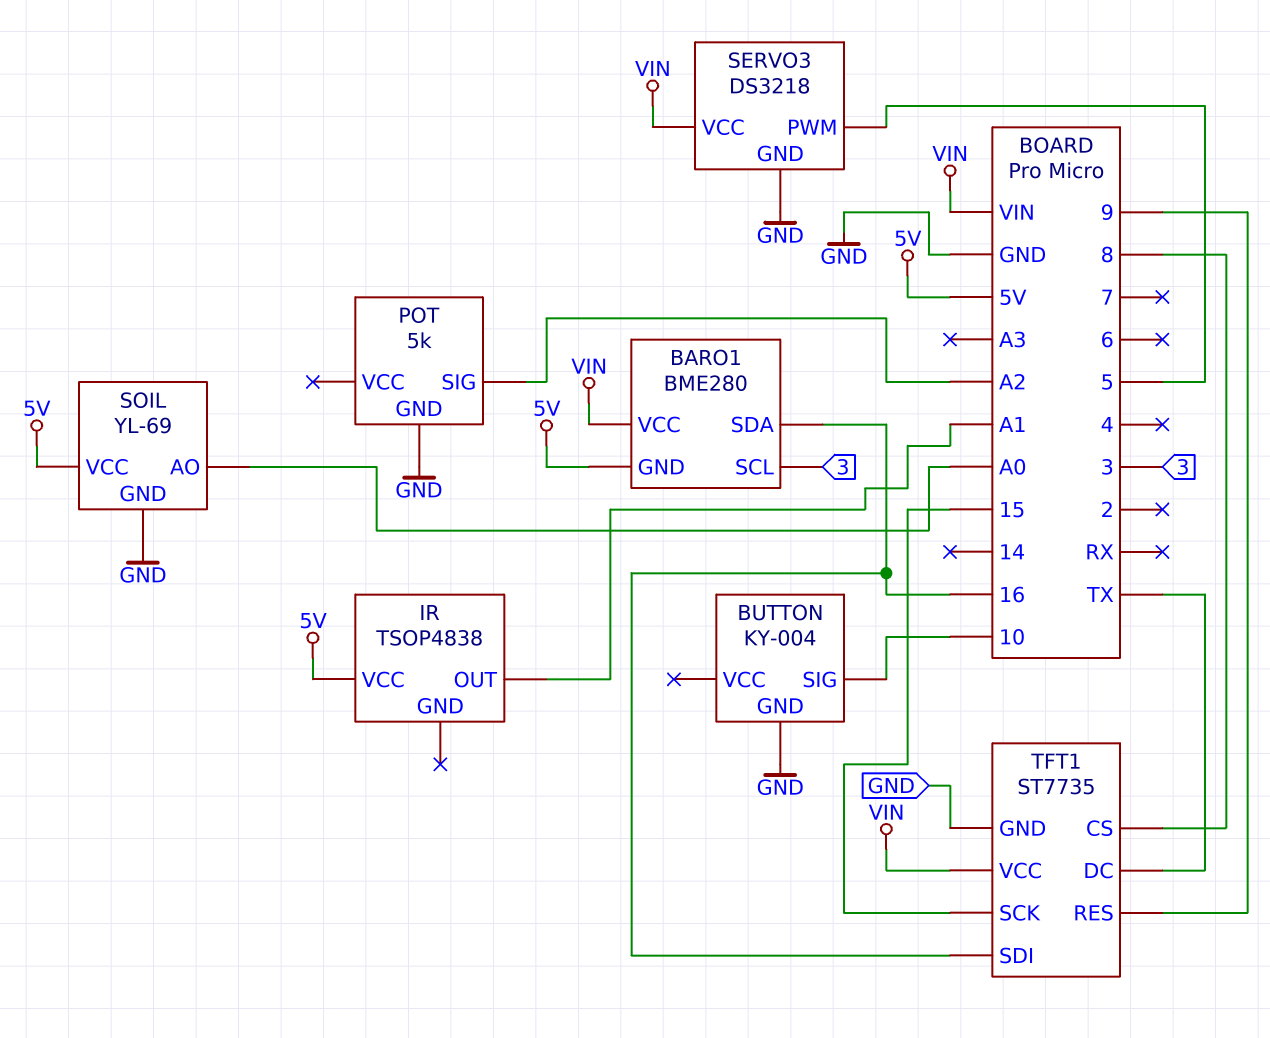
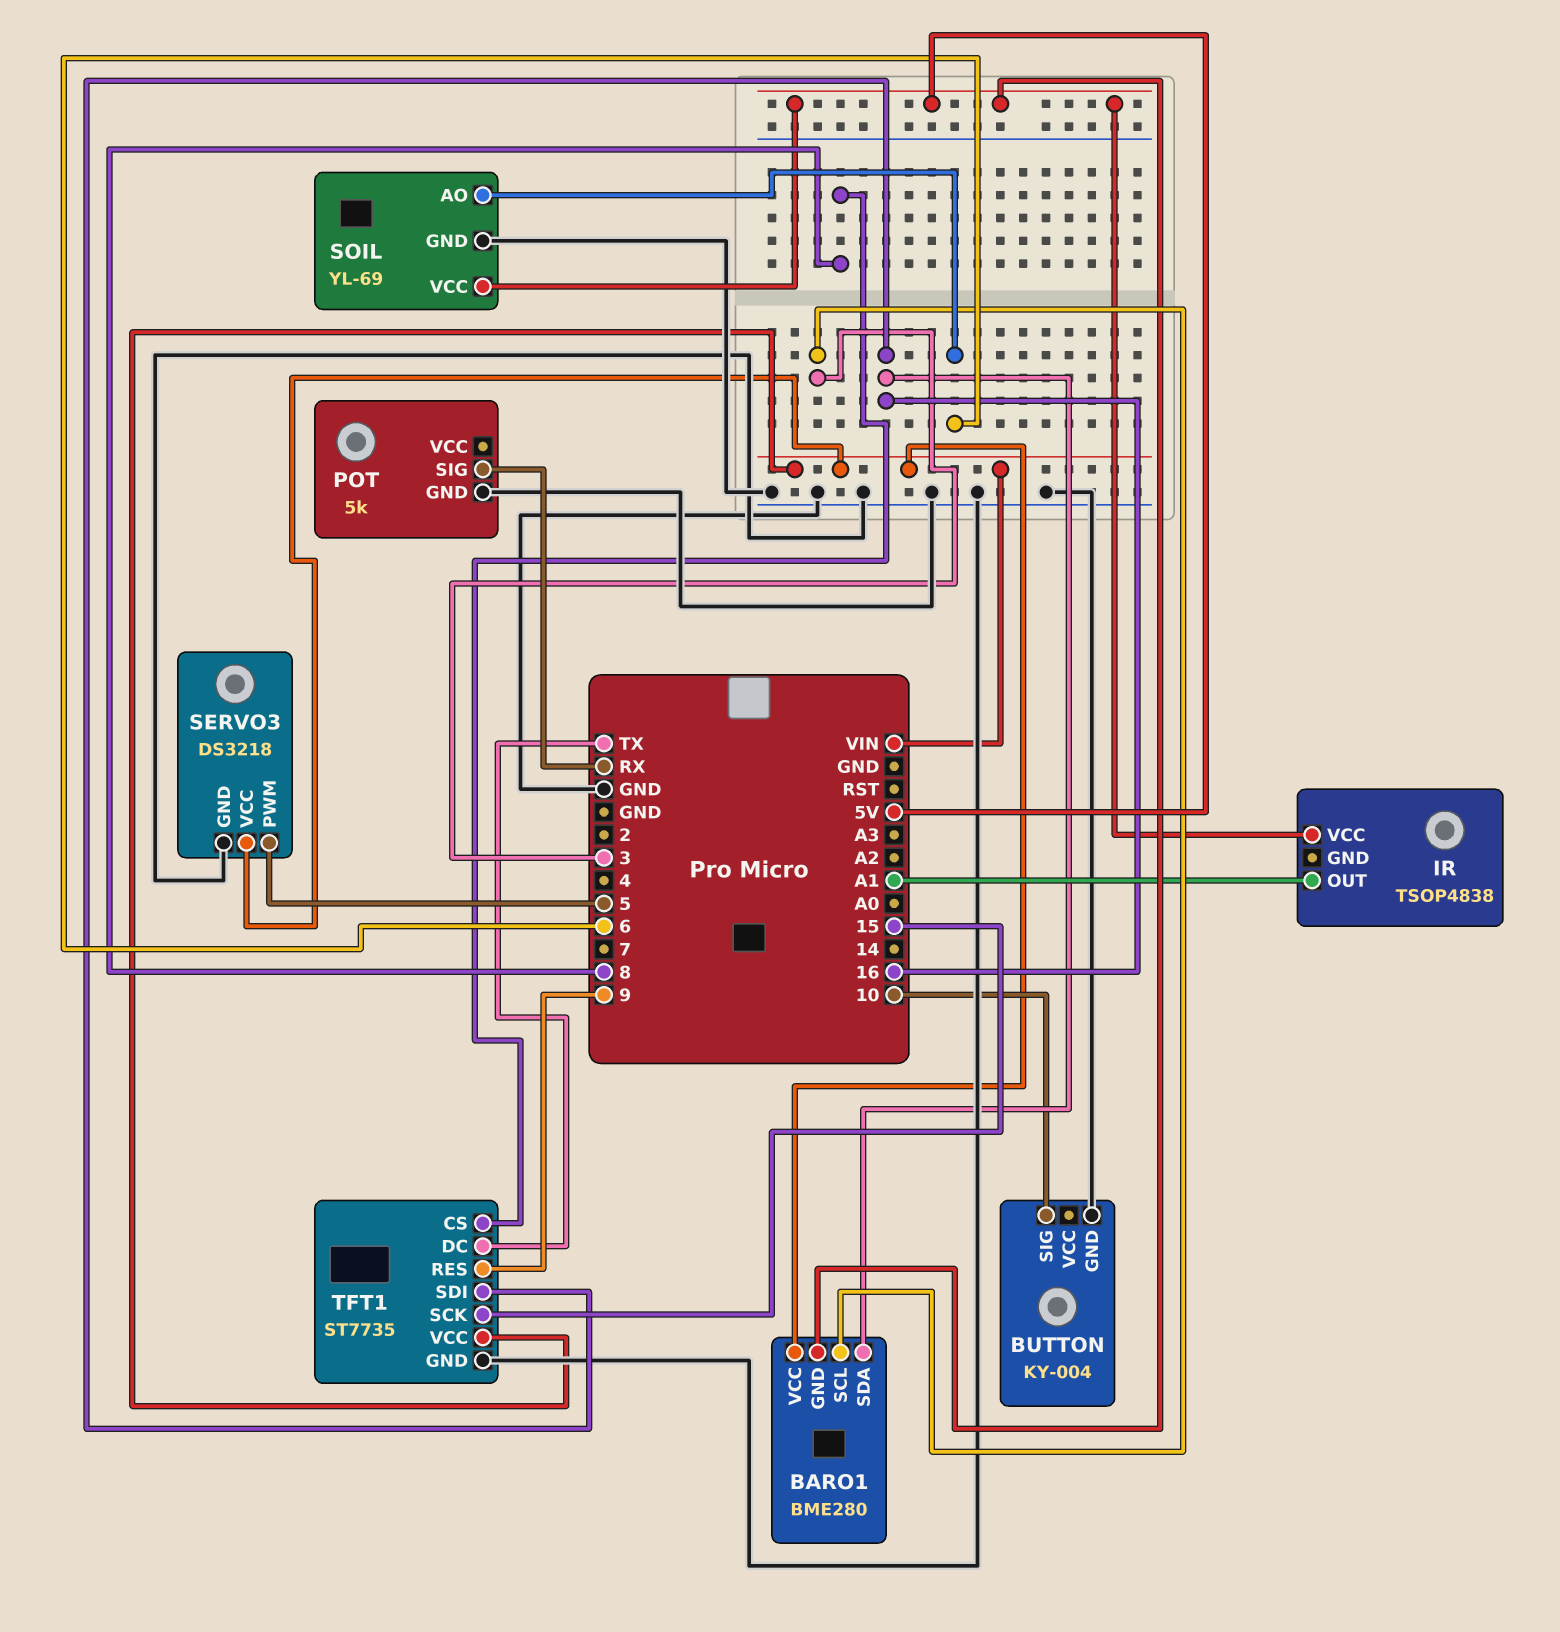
POT pin SIG: A2 -> RX
SOIL pin AO: A0 -> 6

